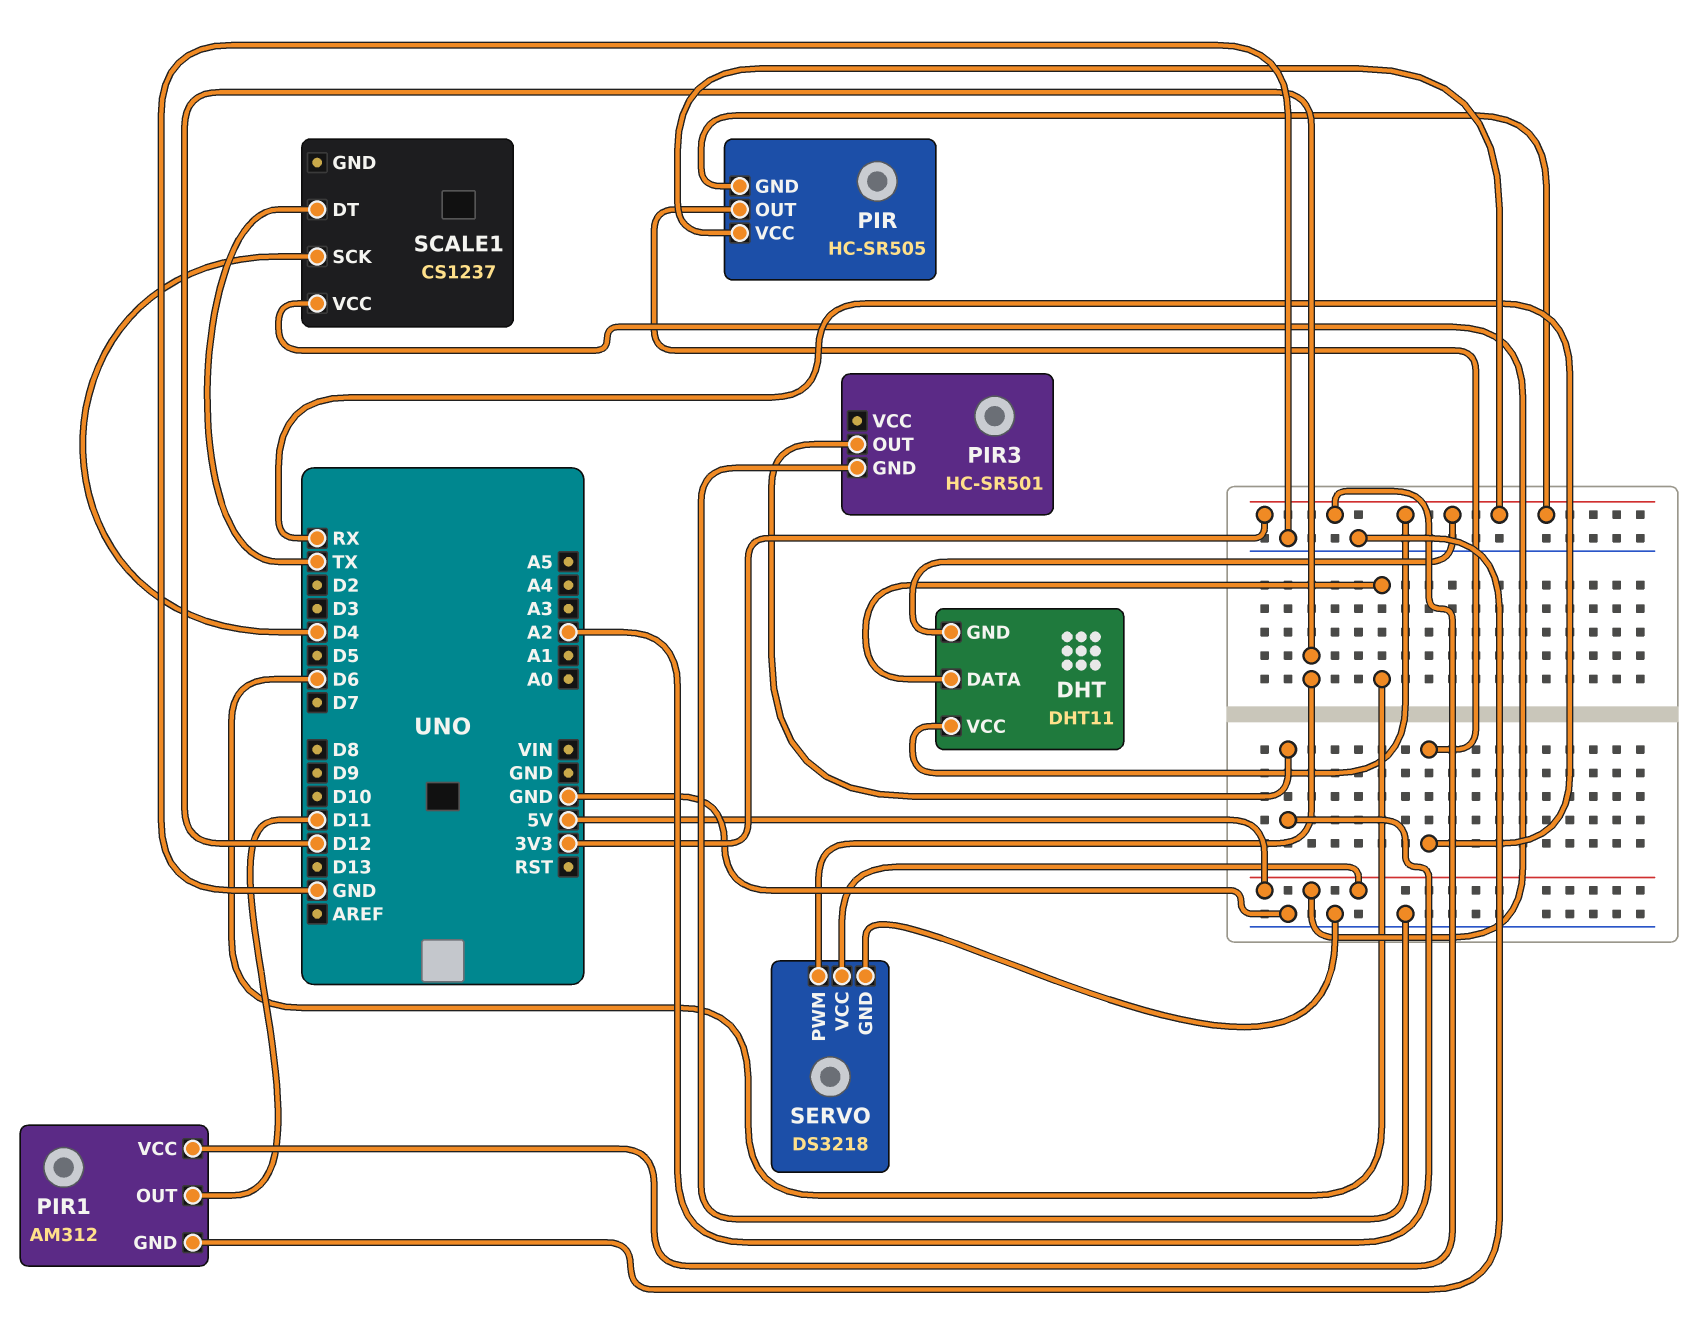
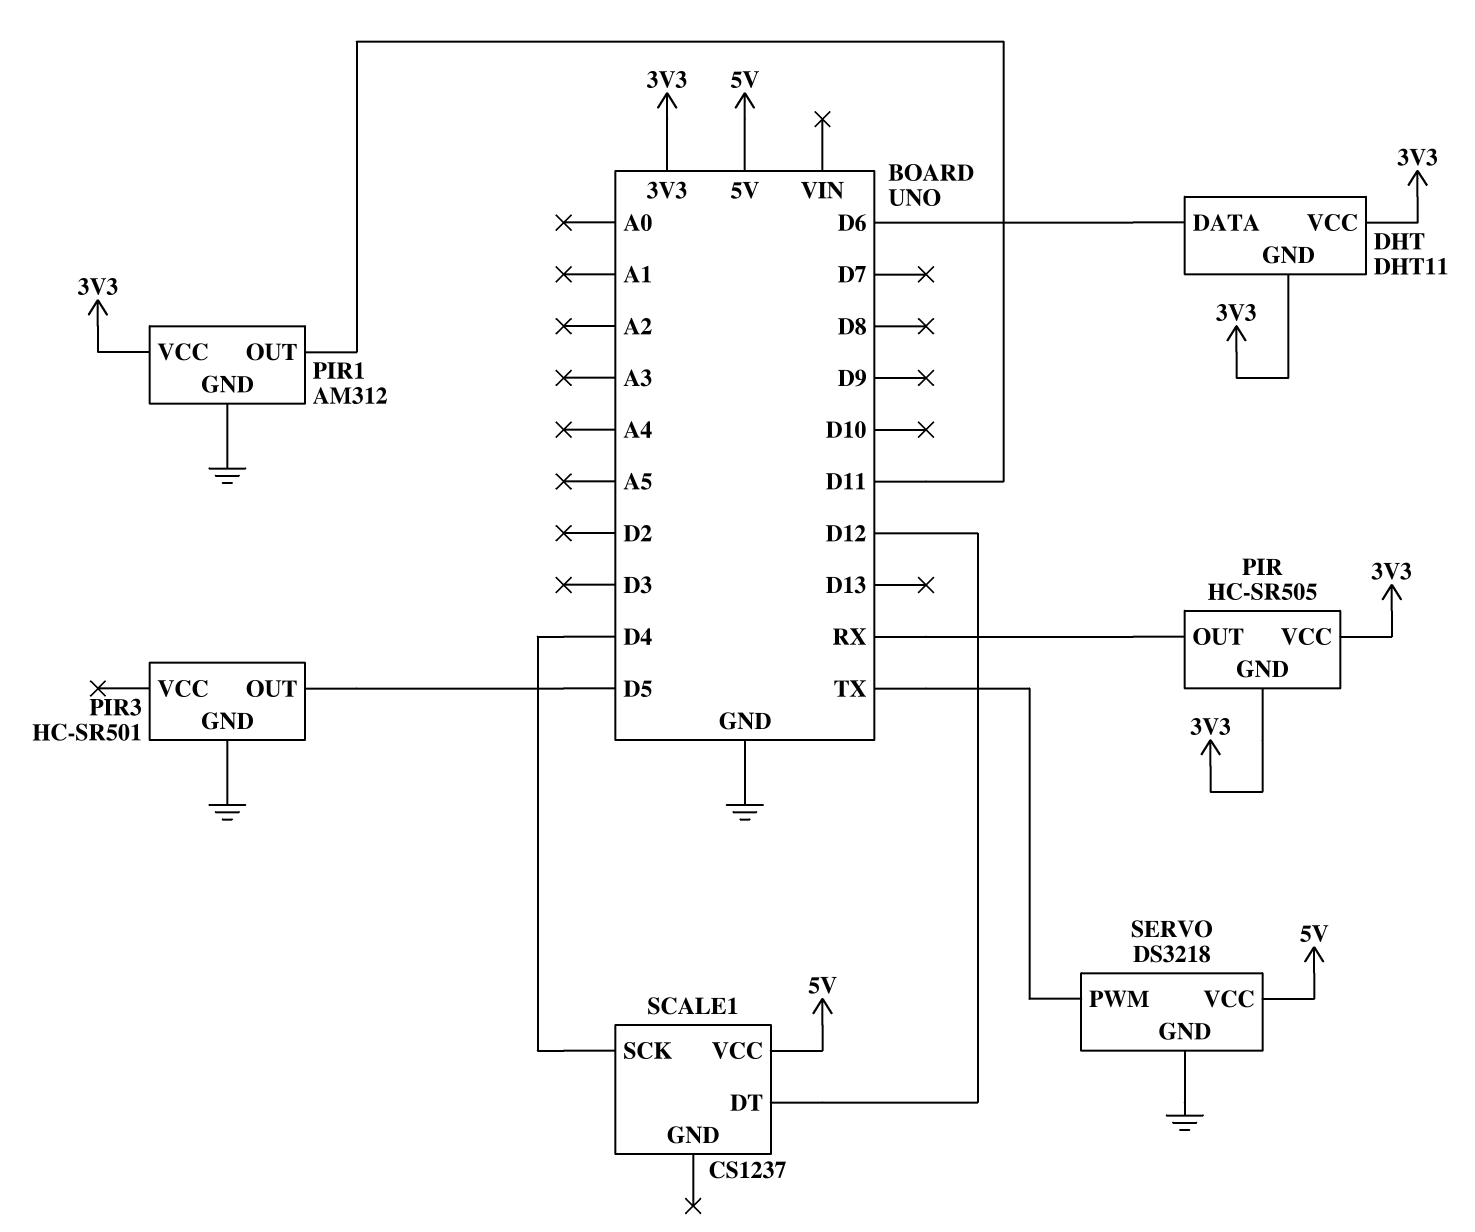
PIR3 pin OUT: A2 -> D5
SCALE1 pin DT: TX -> D12
SERVO pin PWM: D12 -> TX

